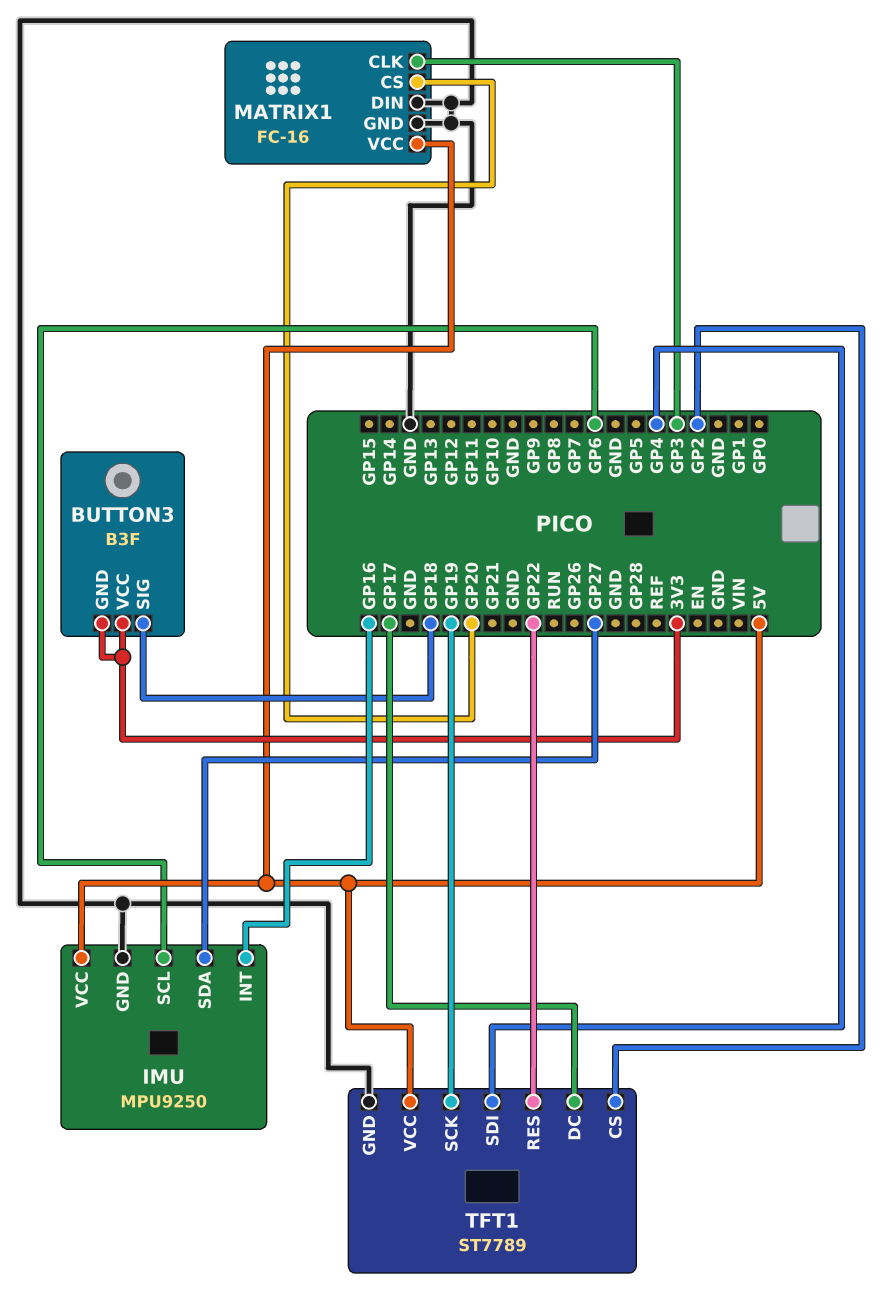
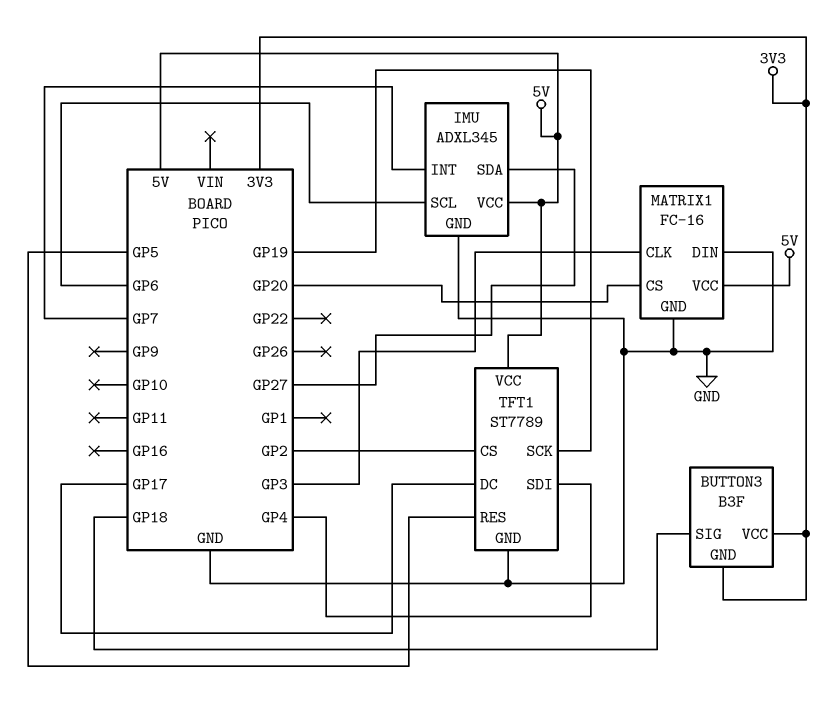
IMU: MPU9250 -> ADXL345
IMU pin INT: GP16 -> GP7
TFT1 pin RES: GP22 -> GP5

